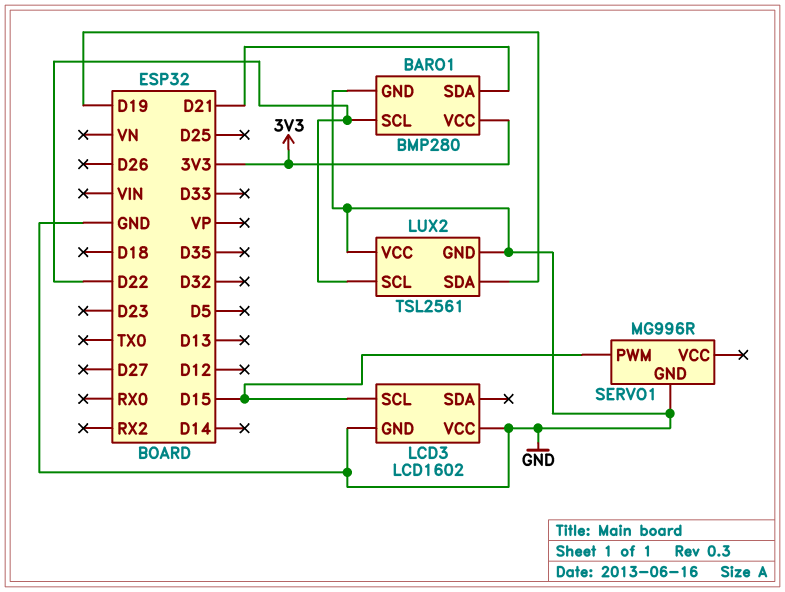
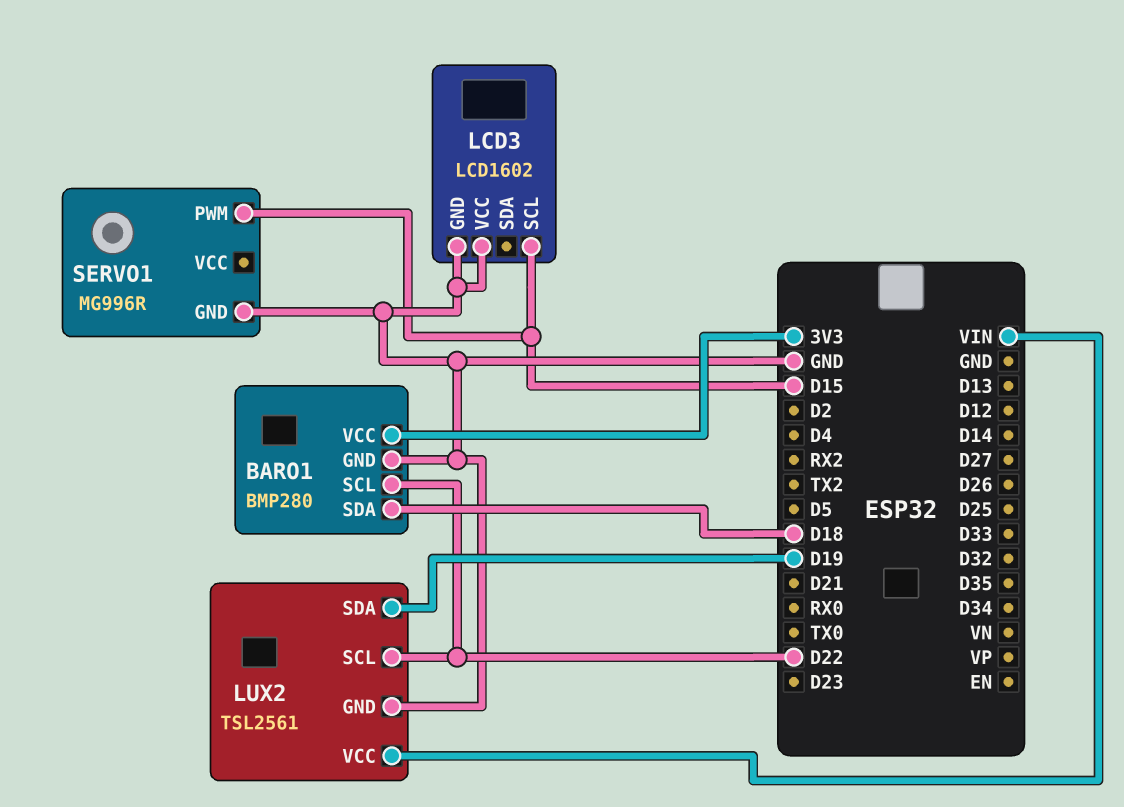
BARO1 pin SDA: D21 -> D18
LUX2 pin VCC: GND -> VIN

